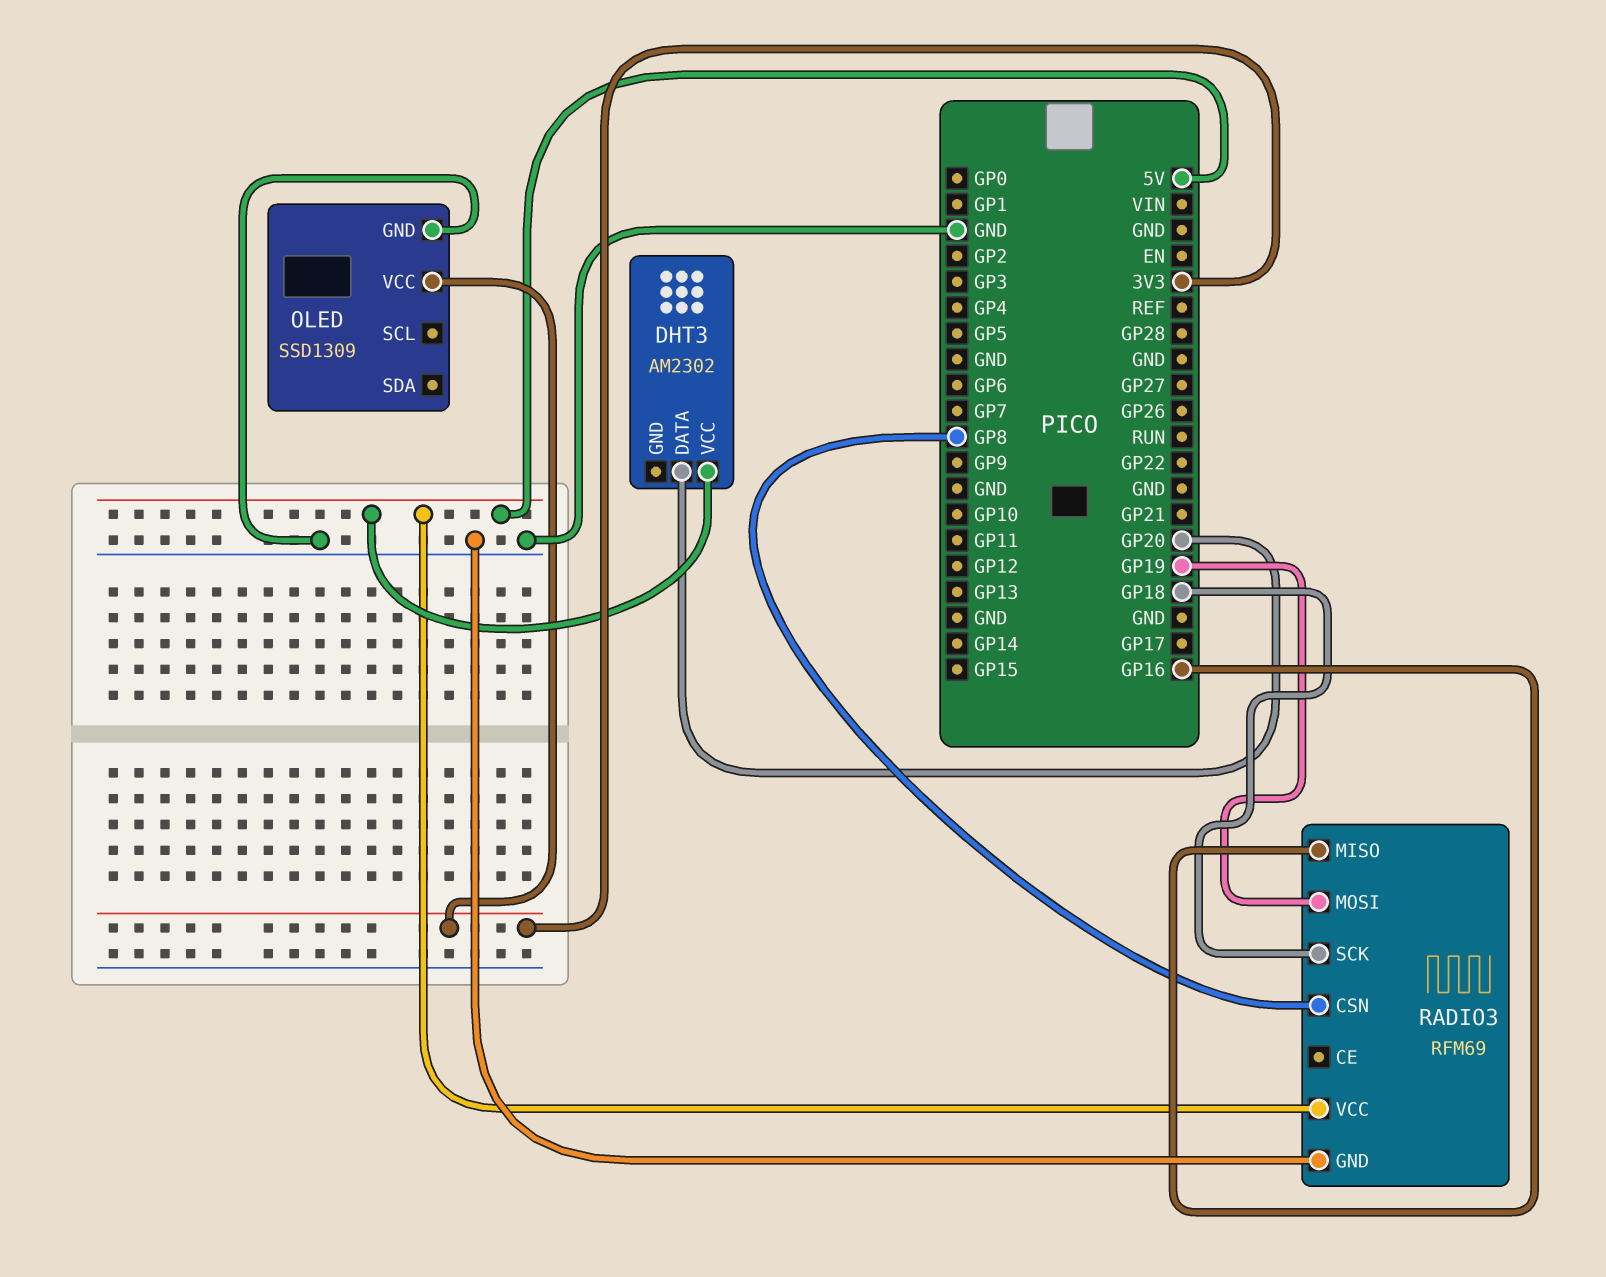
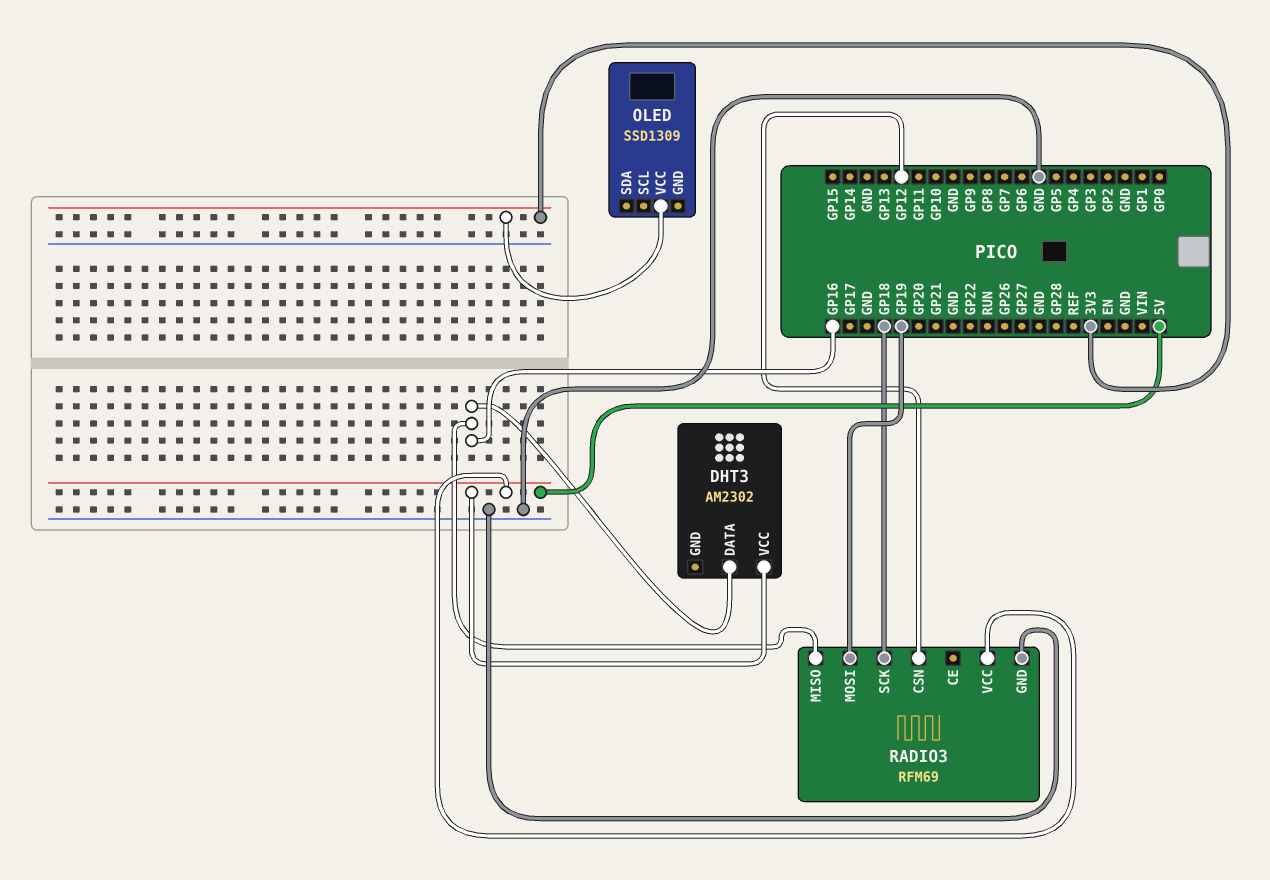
DHT3 pin DATA: GP20 -> GP16
OLED pin GND: GND -> none
RADIO3 pin CSN: GP8 -> GP12

